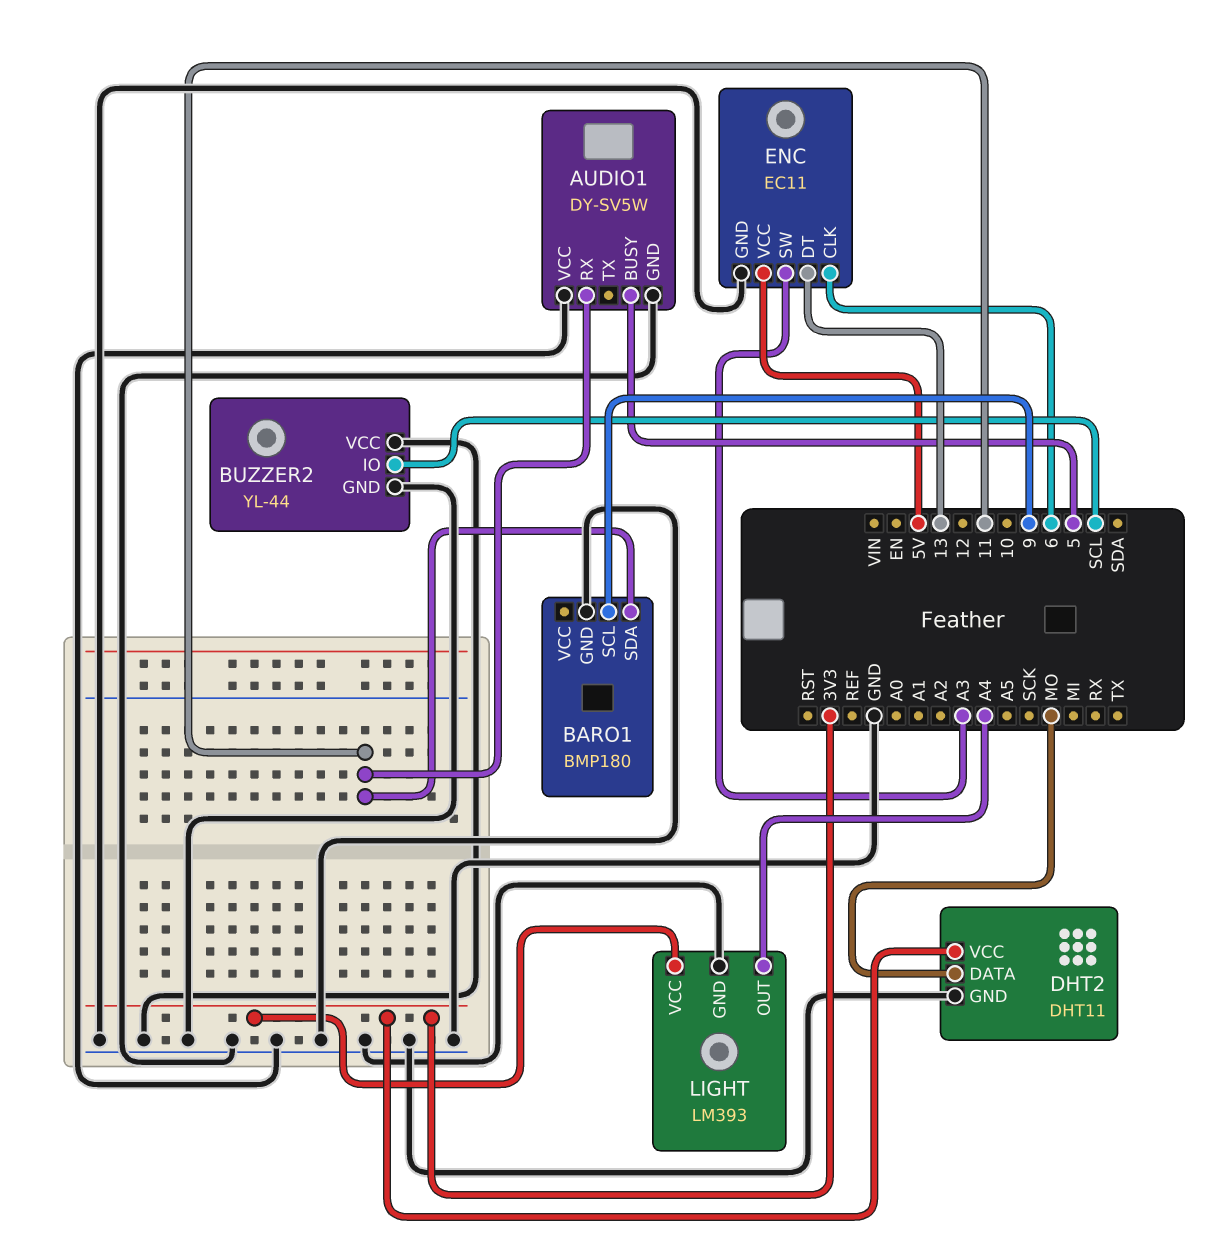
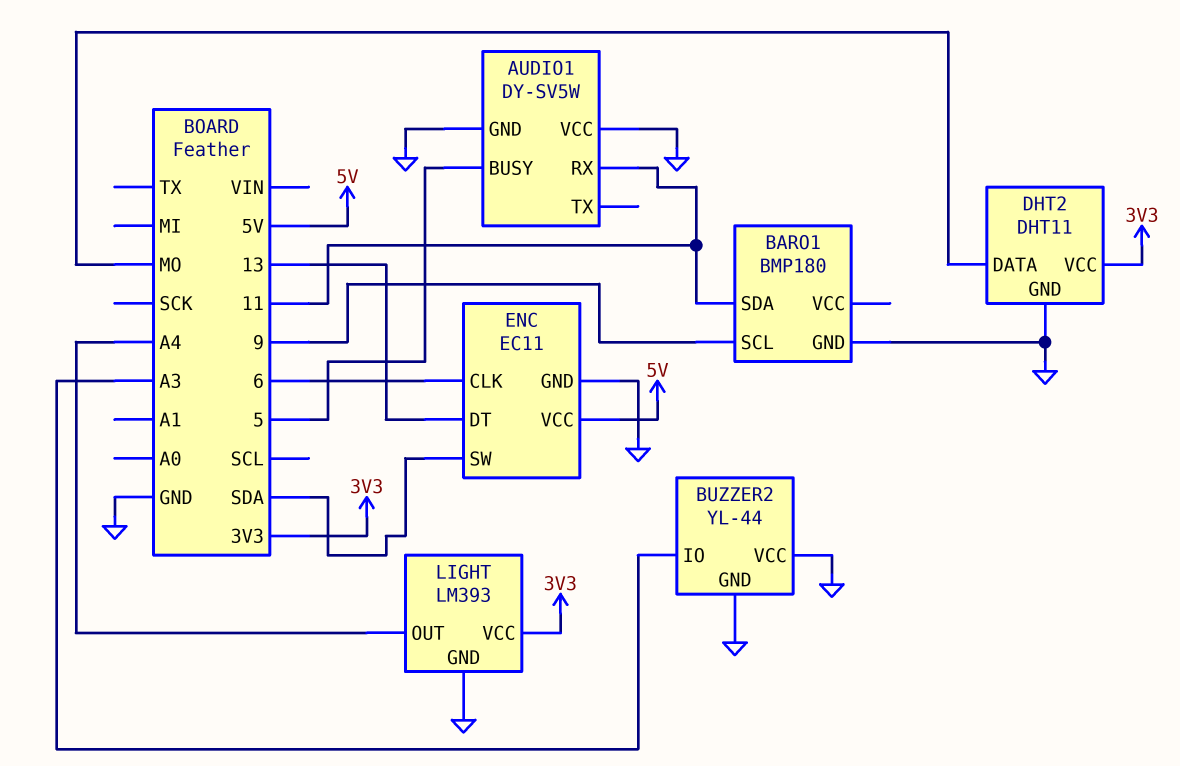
BUZZER2 pin IO: SCL -> A3
ENC pin SW: A3 -> SDA

